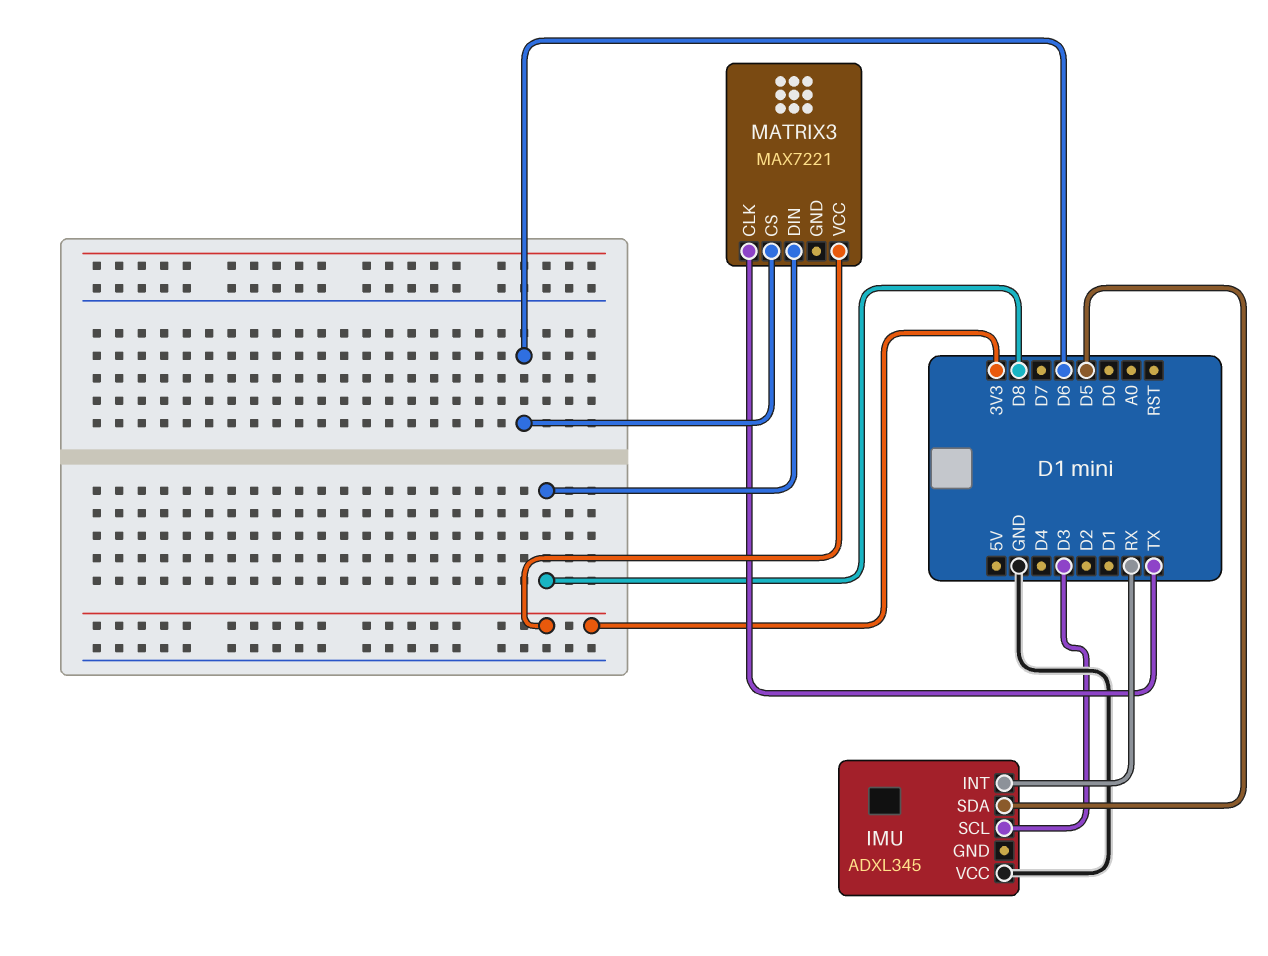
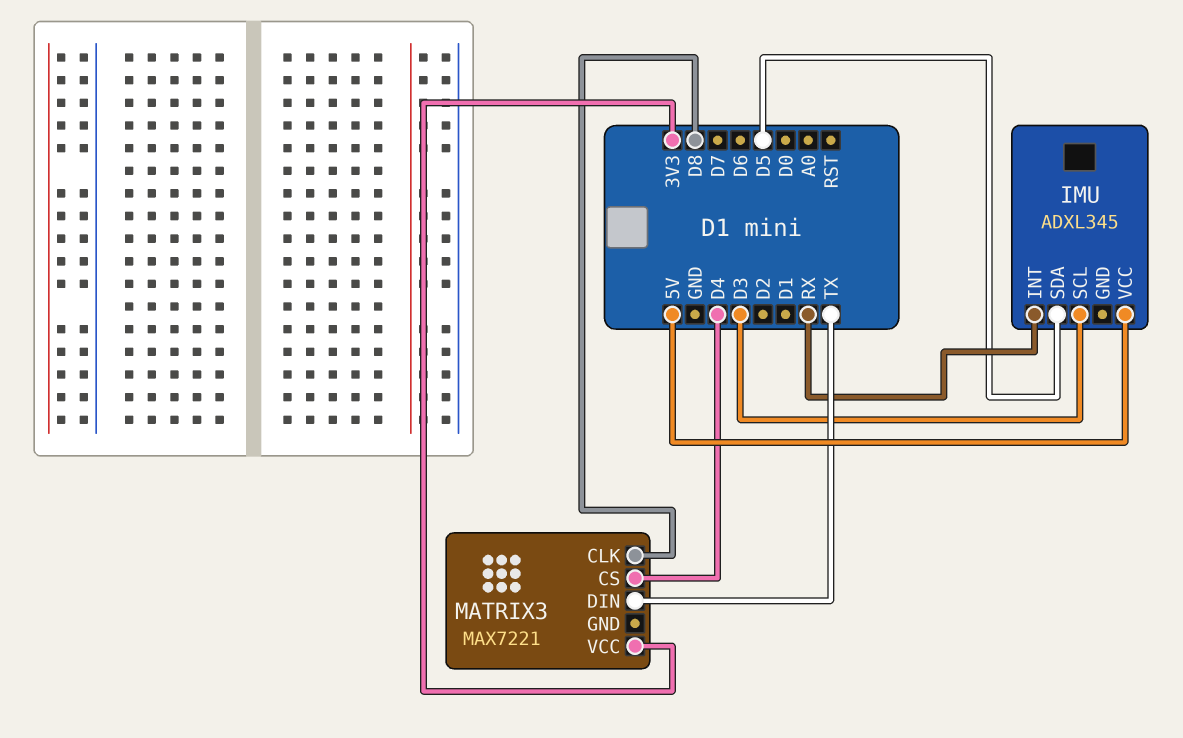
IMU pin VCC: GND -> 5V
MATRIX3 pin CLK: TX -> D8
MATRIX3 pin CS: D6 -> D4
MATRIX3 pin DIN: D8 -> TX

